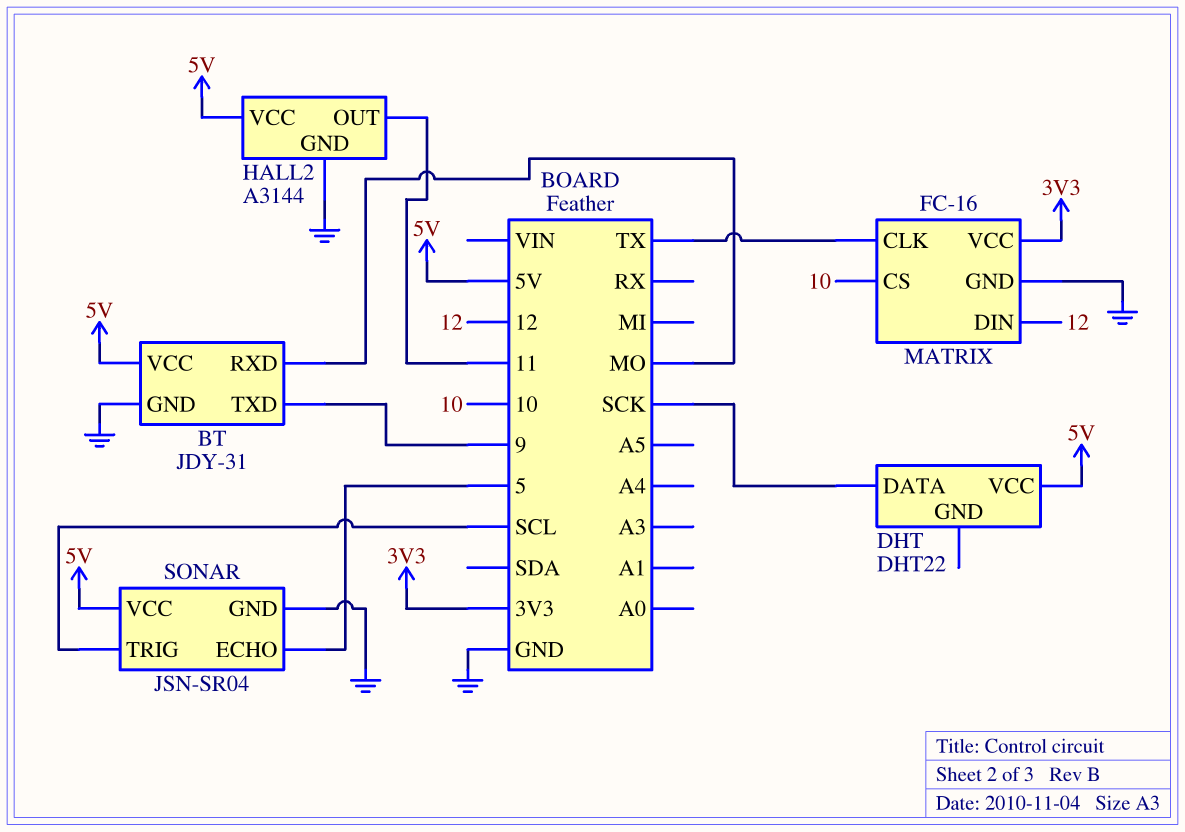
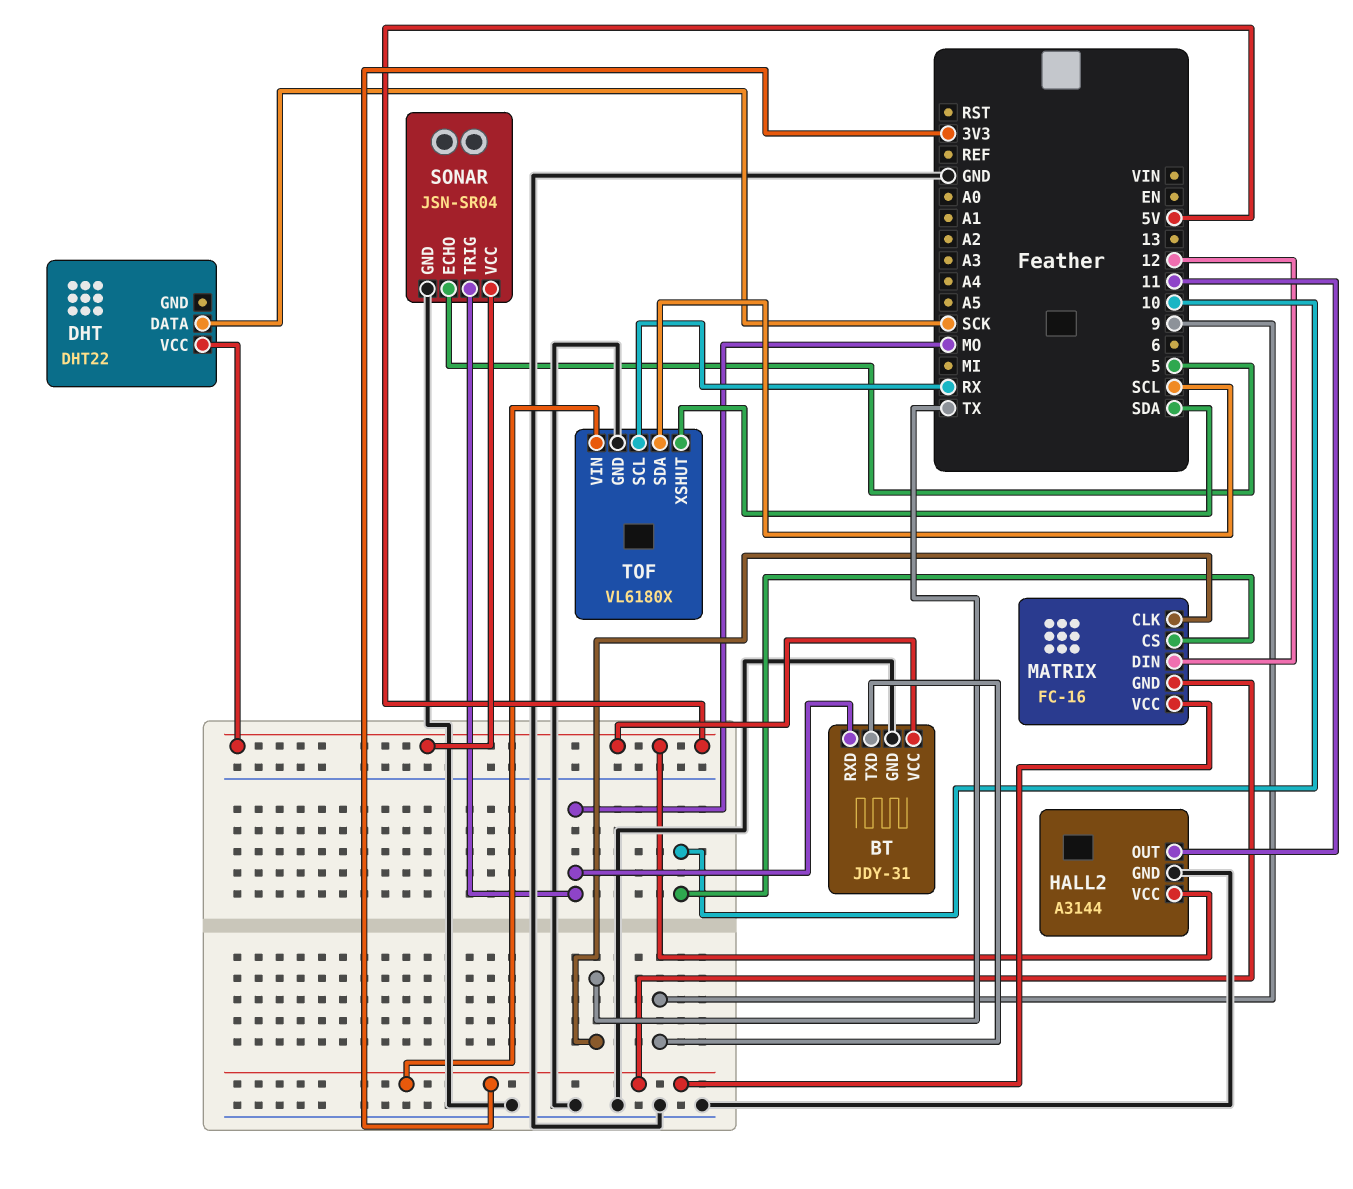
MATRIX pin GND: GND -> 3V3
SONAR pin TRIG: SCL -> MO
TOF: none -> VL6180X
TOF pin GND: none -> GND
TOF pin SCL: none -> RX
TOF pin SDA: none -> SCL
TOF pin VIN: none -> 3V3
TOF pin XSHUT: none -> SDA

